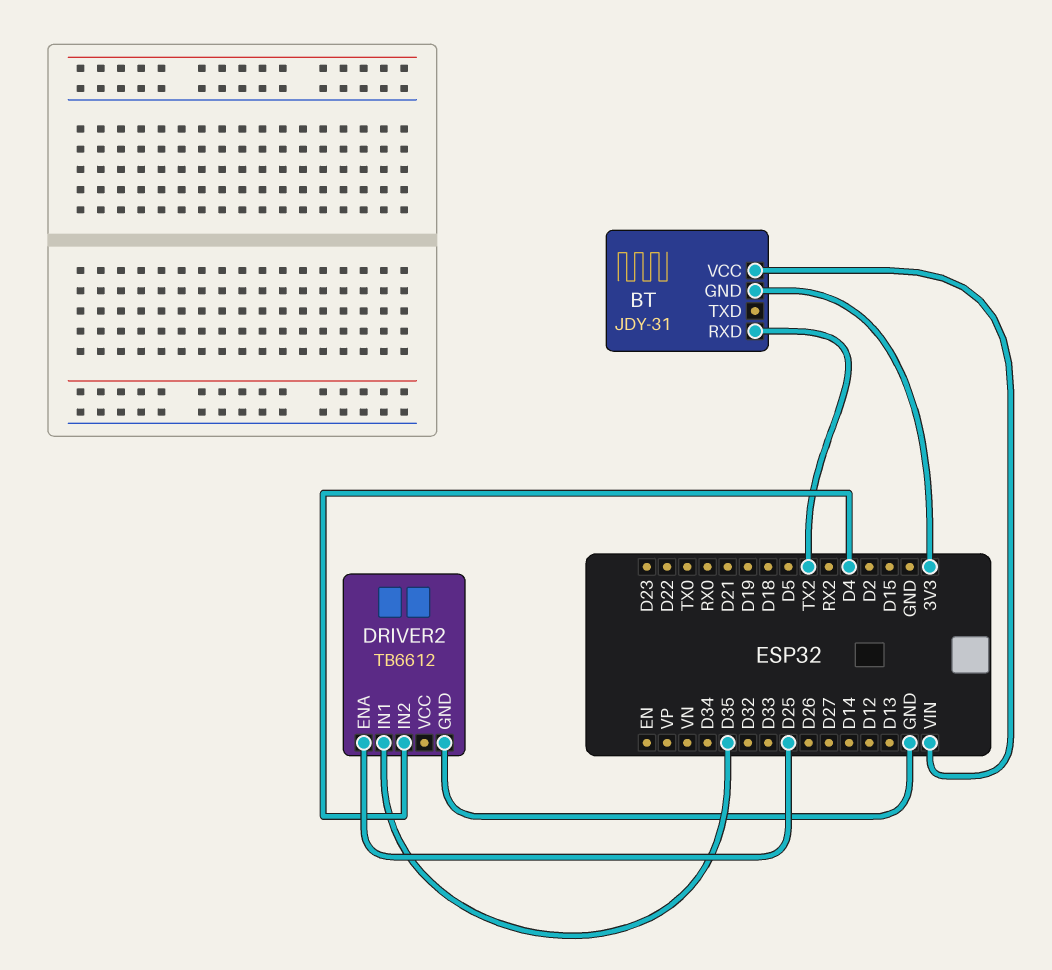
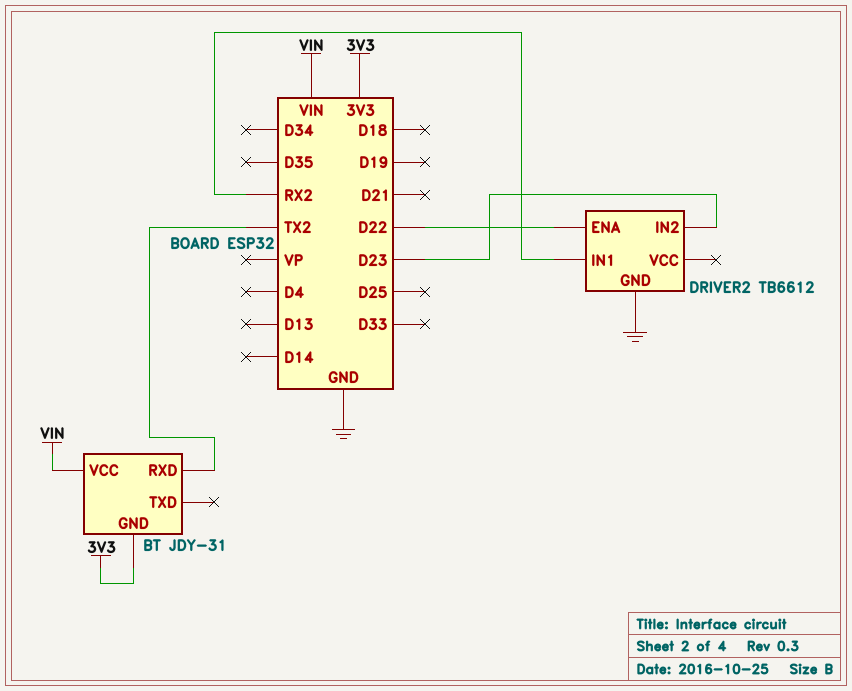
DRIVER2 pin ENA: D25 -> D22
DRIVER2 pin IN1: D35 -> RX2
DRIVER2 pin IN2: D4 -> D23

